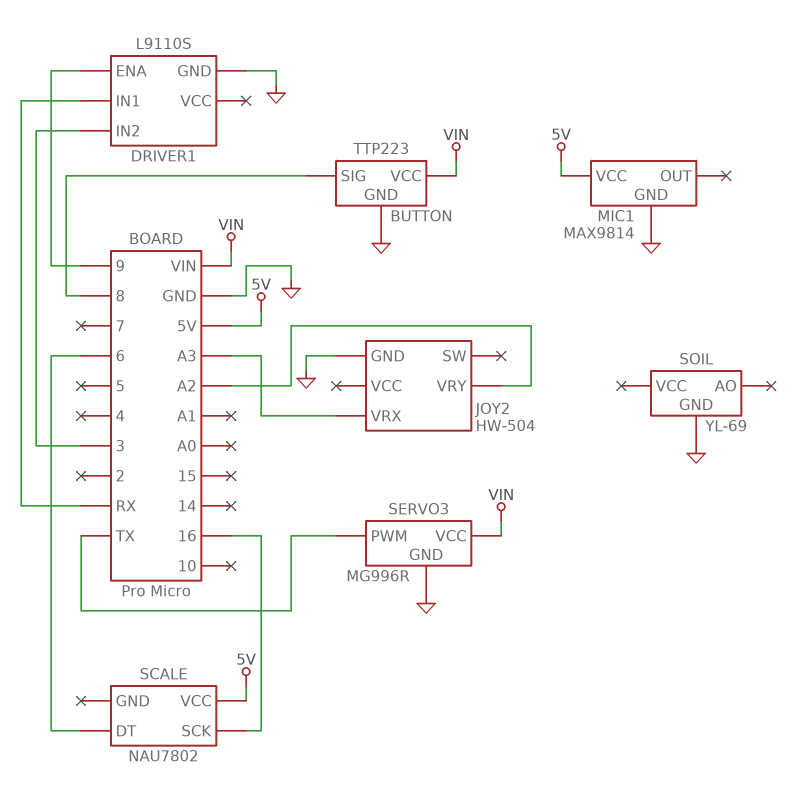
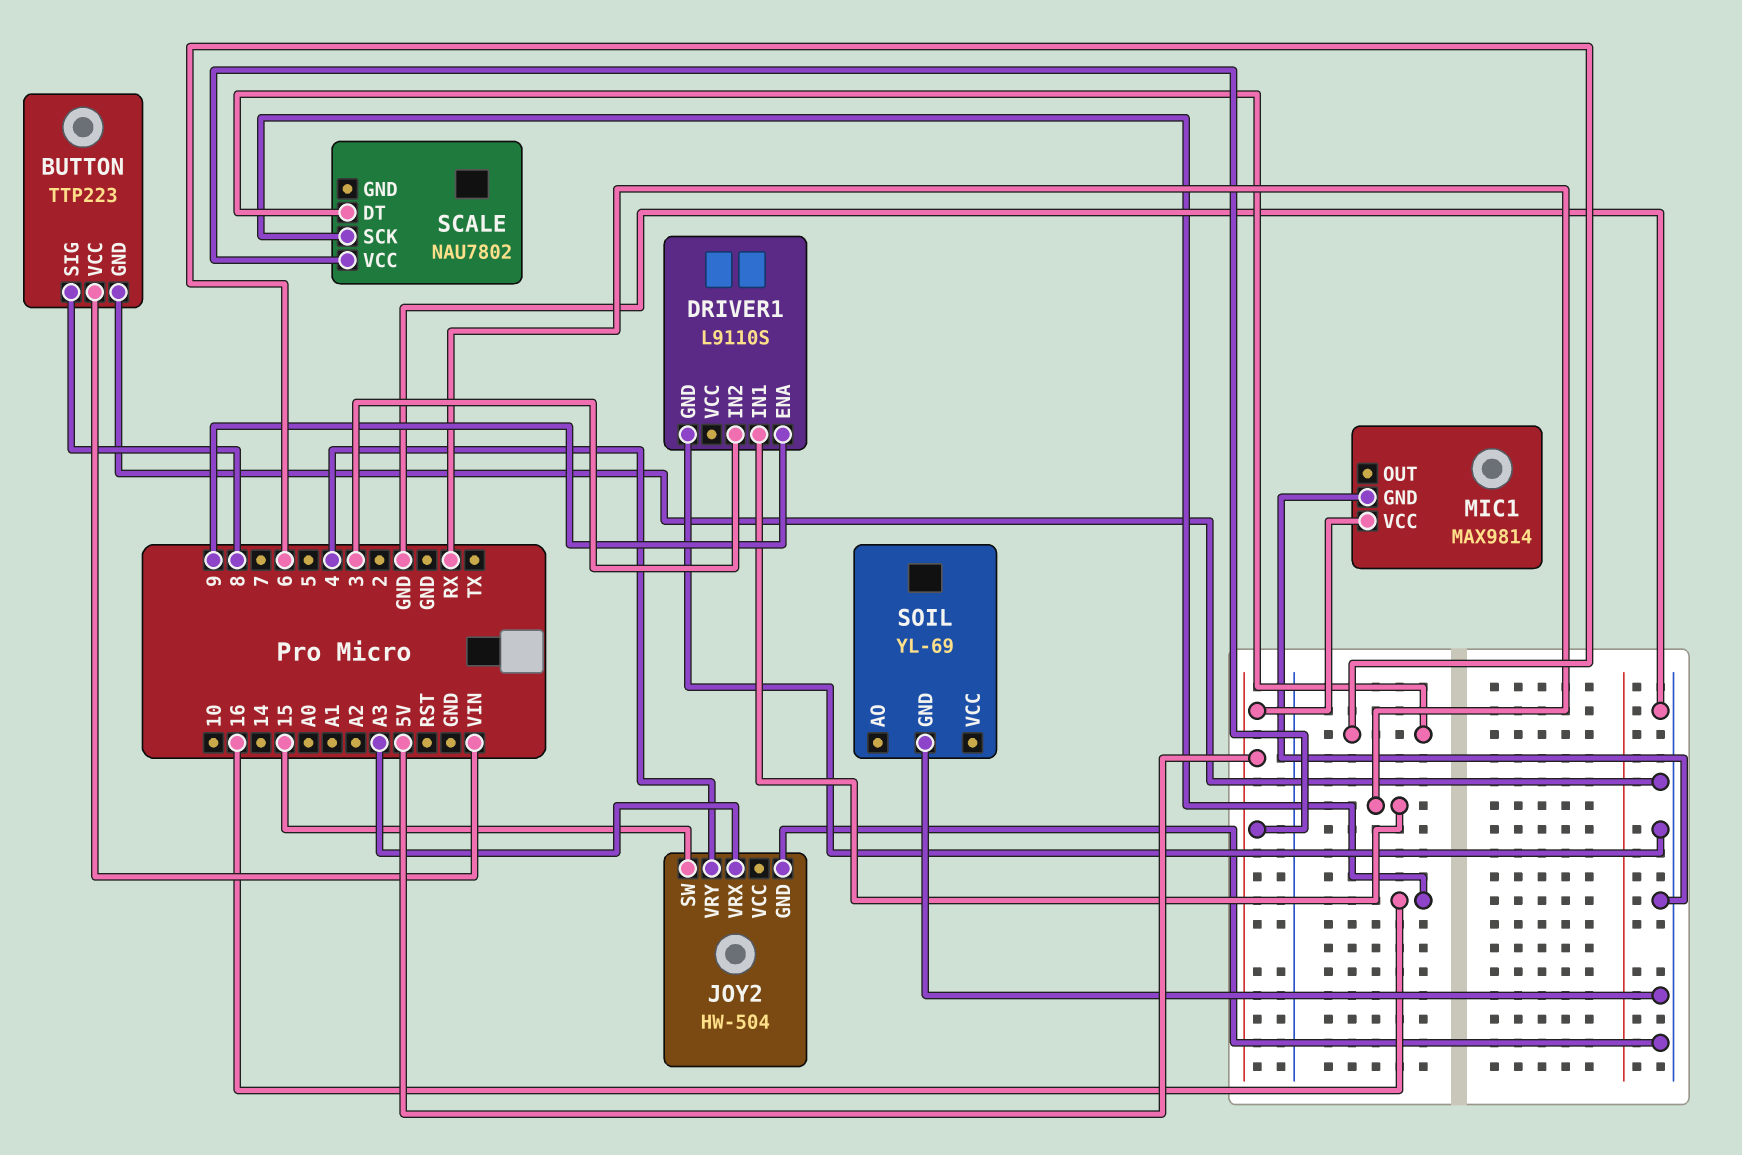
JOY2 pin SW: none -> 15
JOY2 pin VRY: A2 -> 4
SERVO3: MG996R -> none
SERVO3 pin GND: GND -> none
SERVO3 pin PWM: TX -> none
SERVO3 pin VCC: VIN -> none

